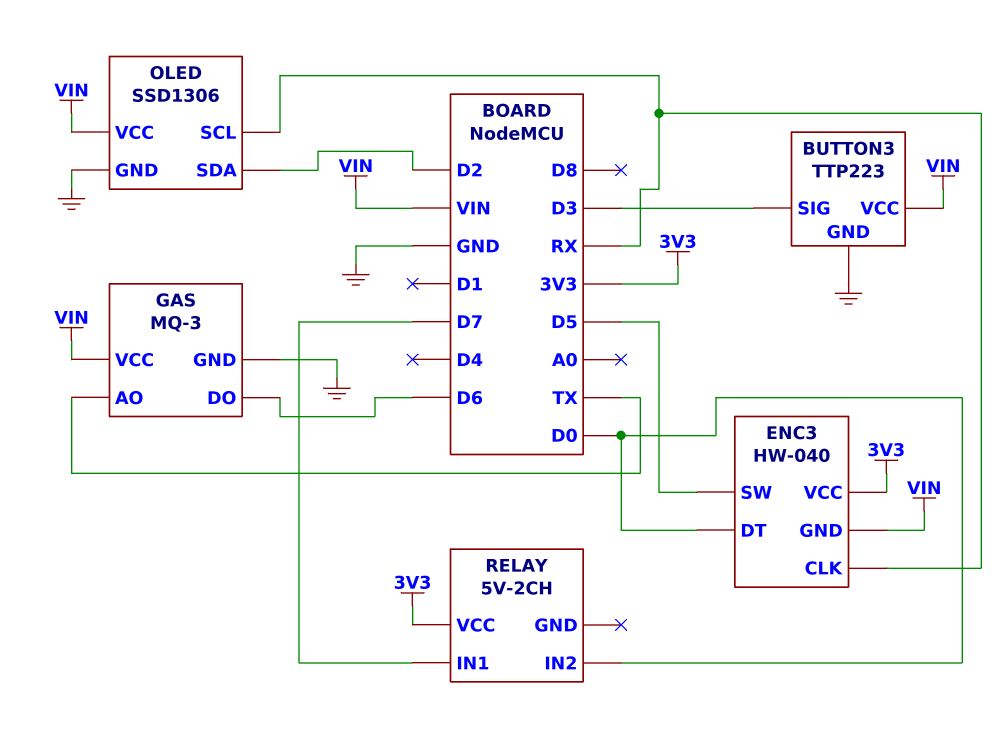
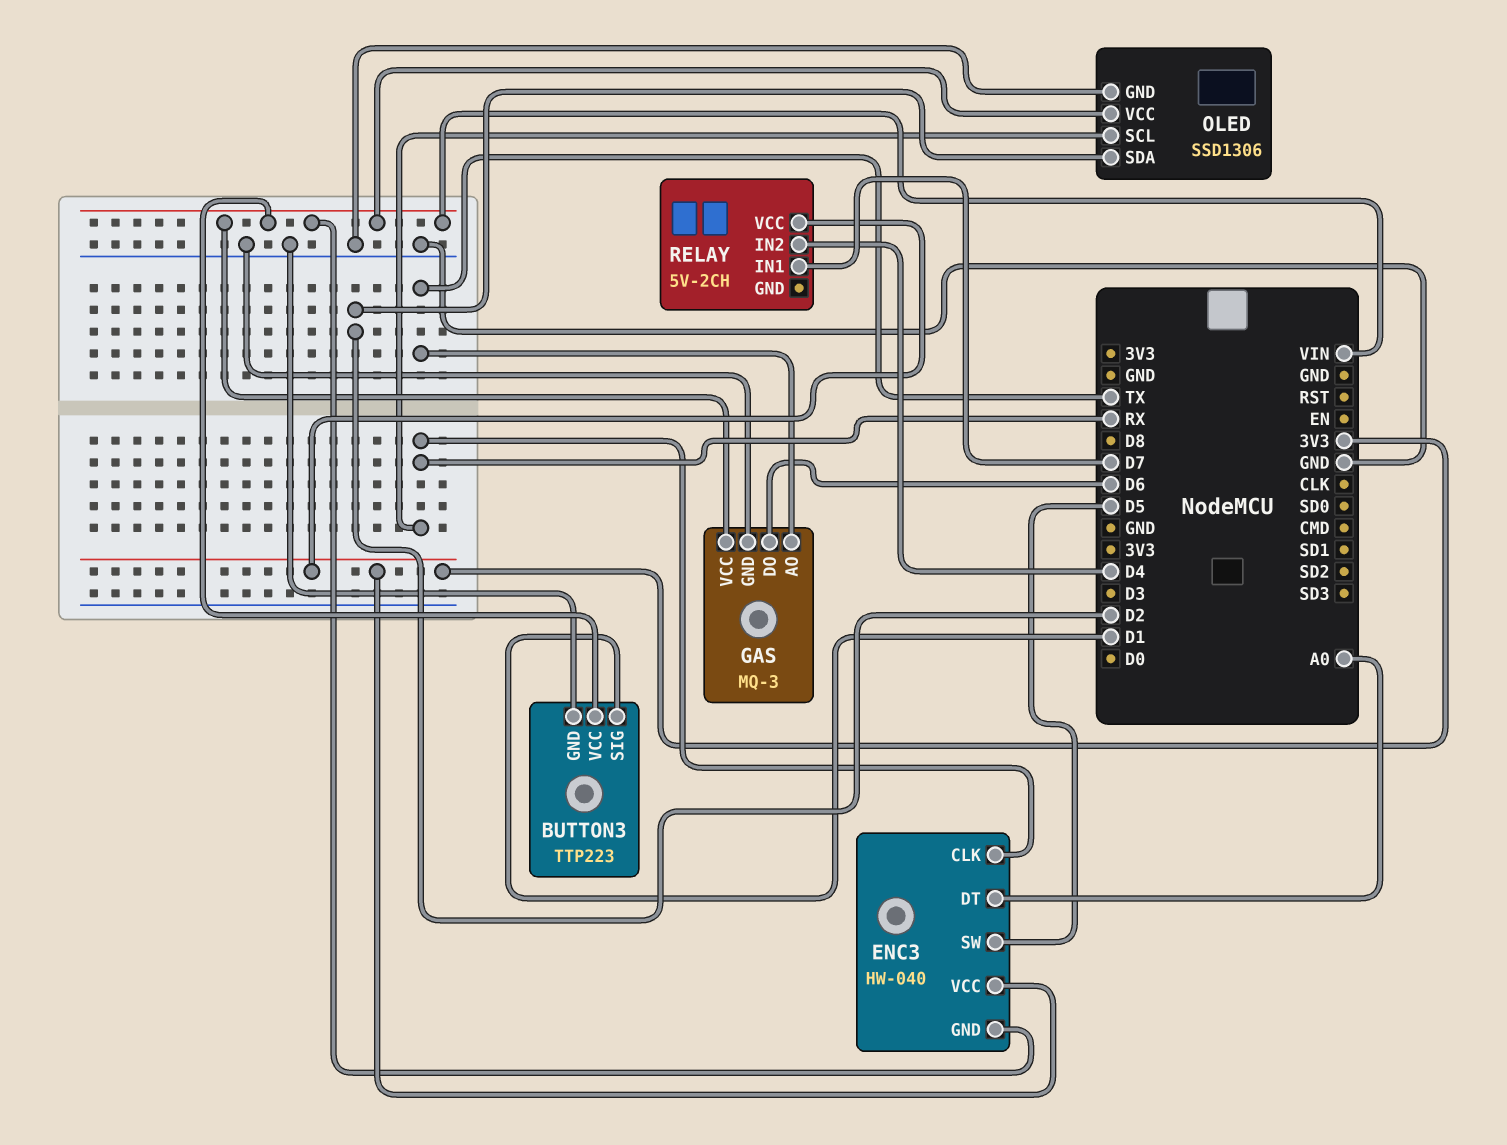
BUTTON3 pin SIG: D3 -> D1
ENC3 pin DT: D0 -> A0
RELAY pin IN2: D0 -> D4

